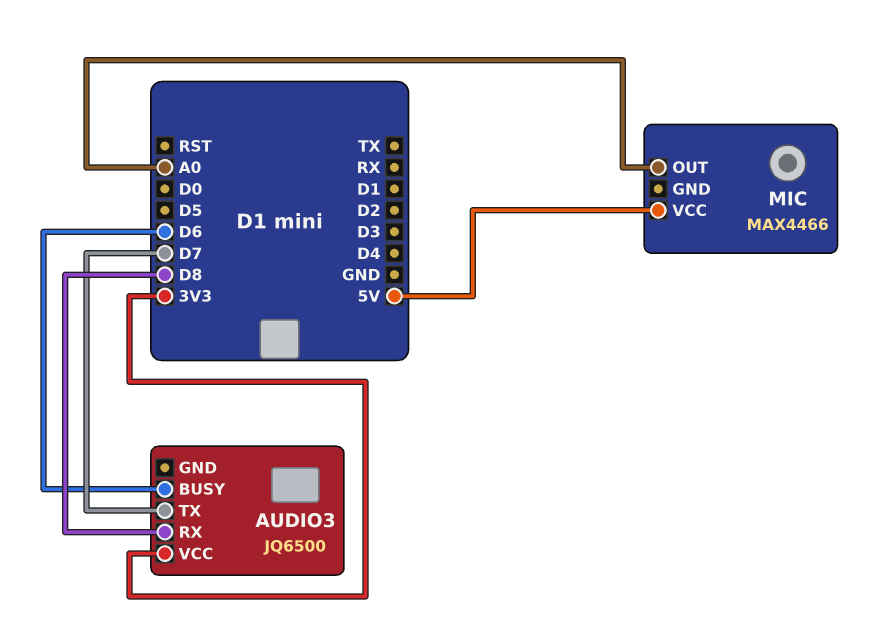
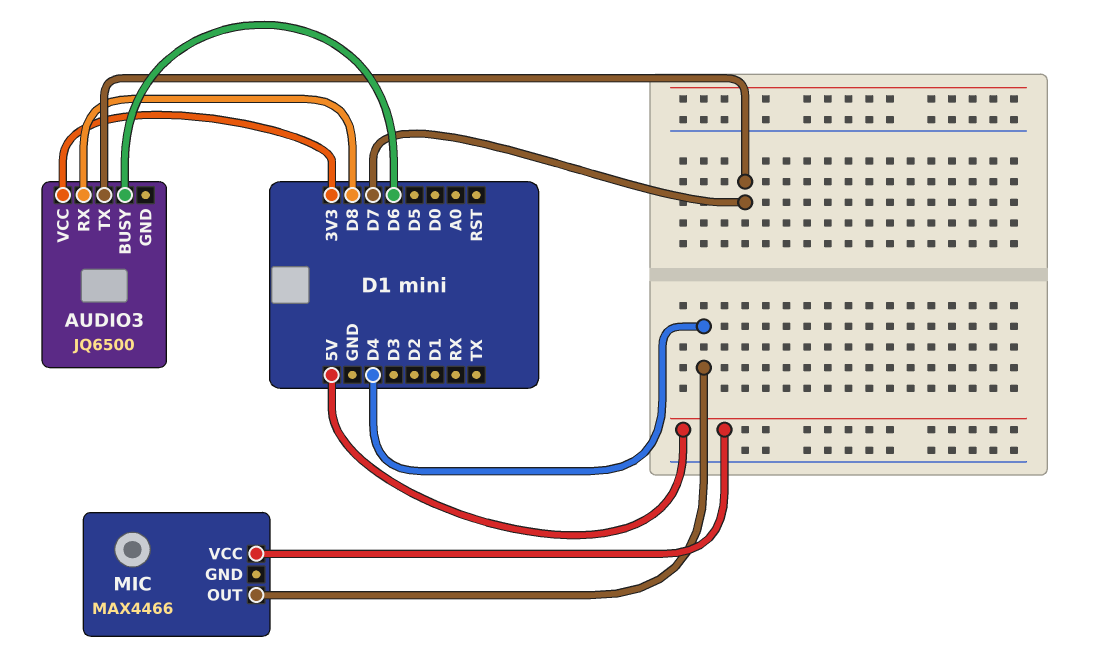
MIC pin OUT: A0 -> D4

